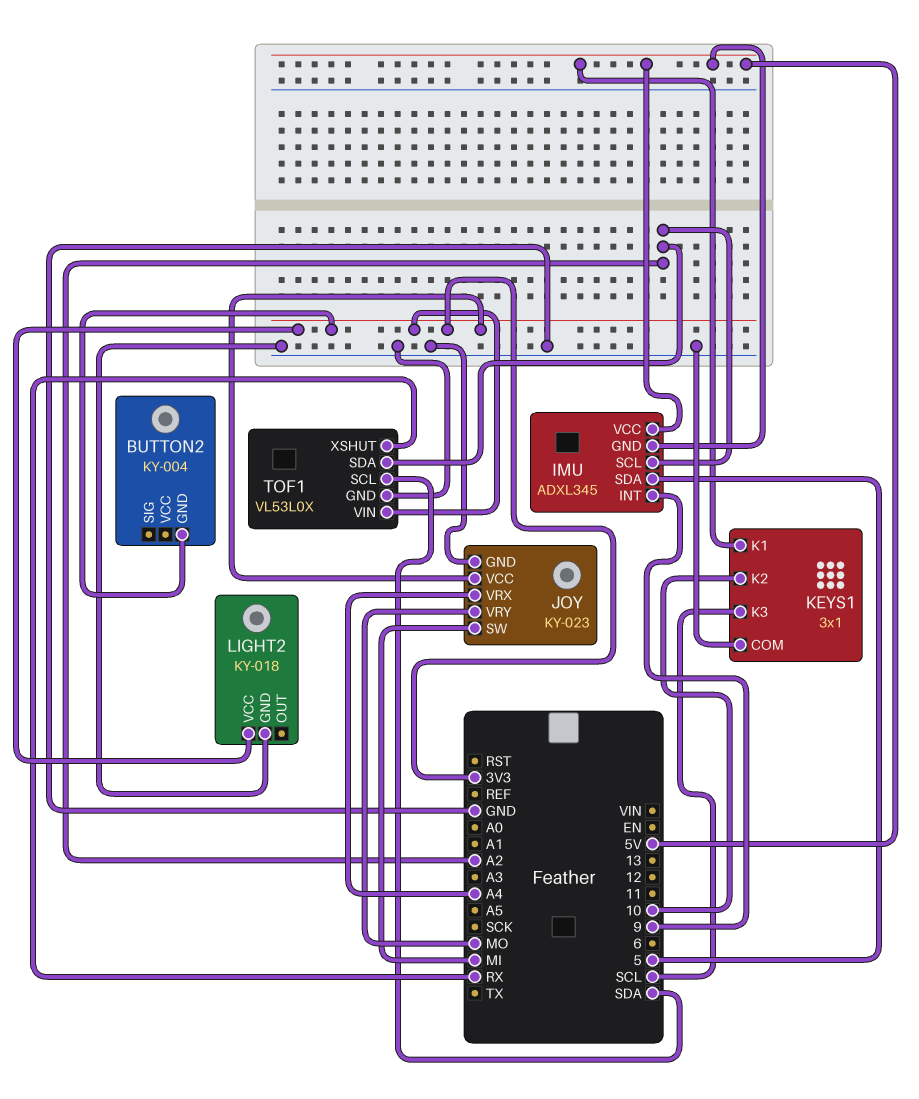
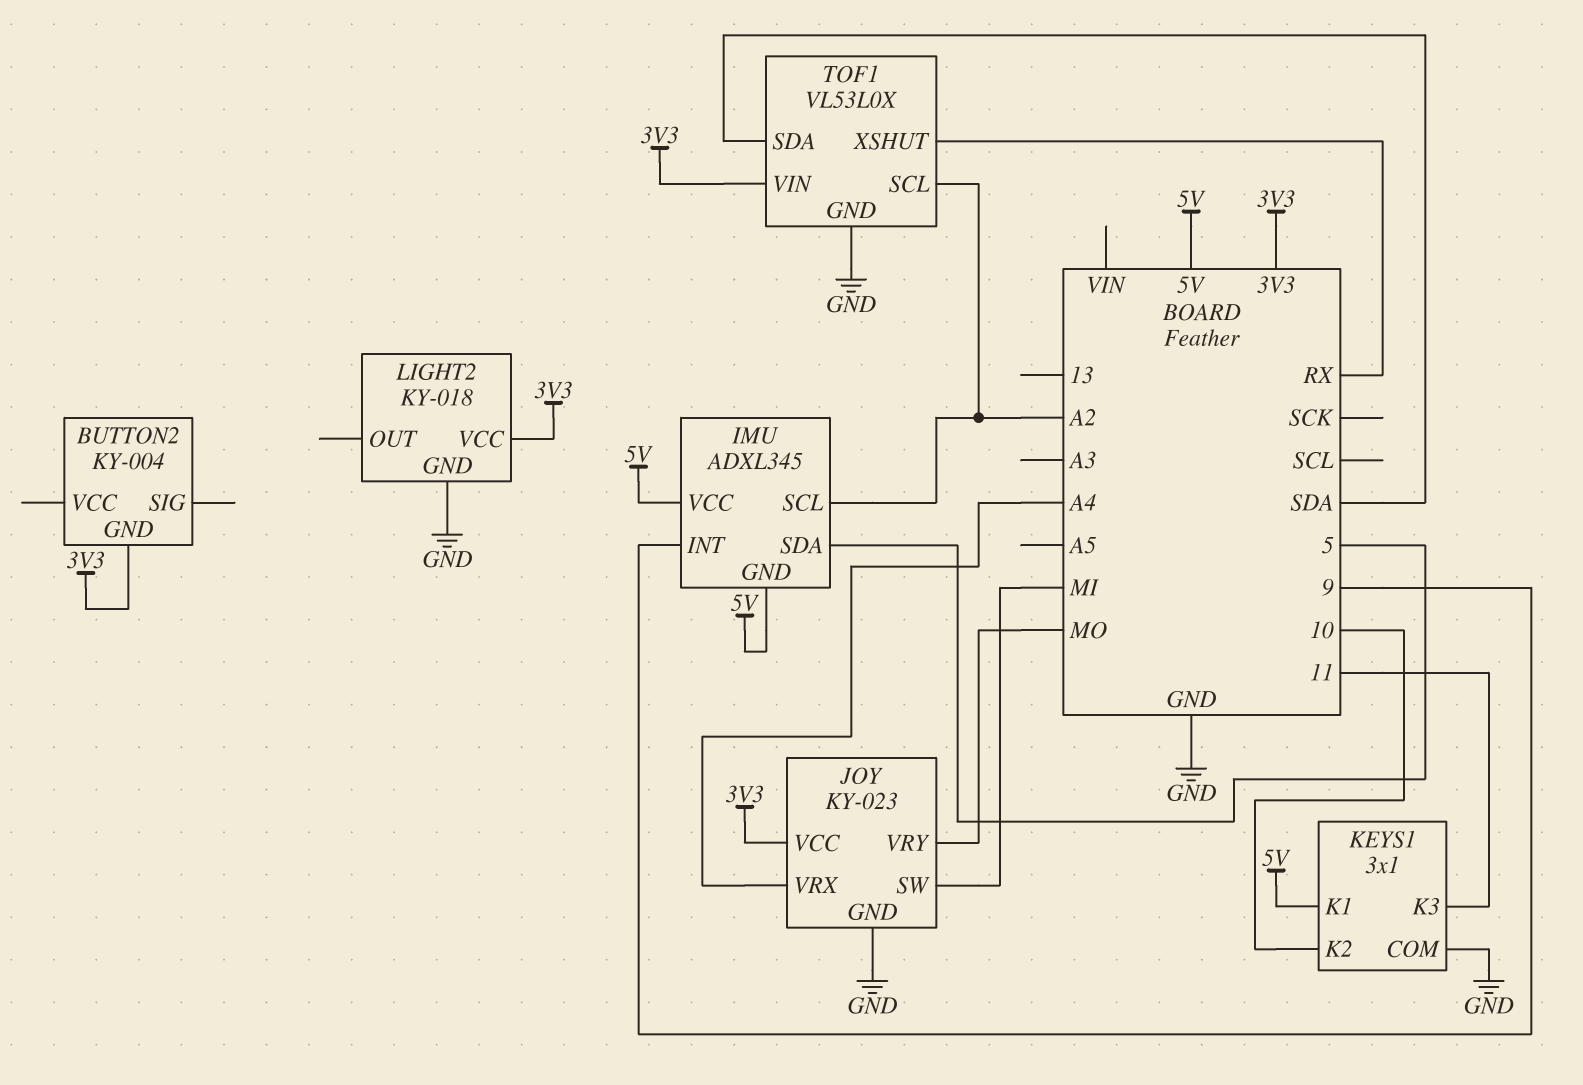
KEYS1 pin K3: SCL -> 11
TOF1 pin SCL: SDA -> A2
TOF1 pin SDA: A2 -> SDA

